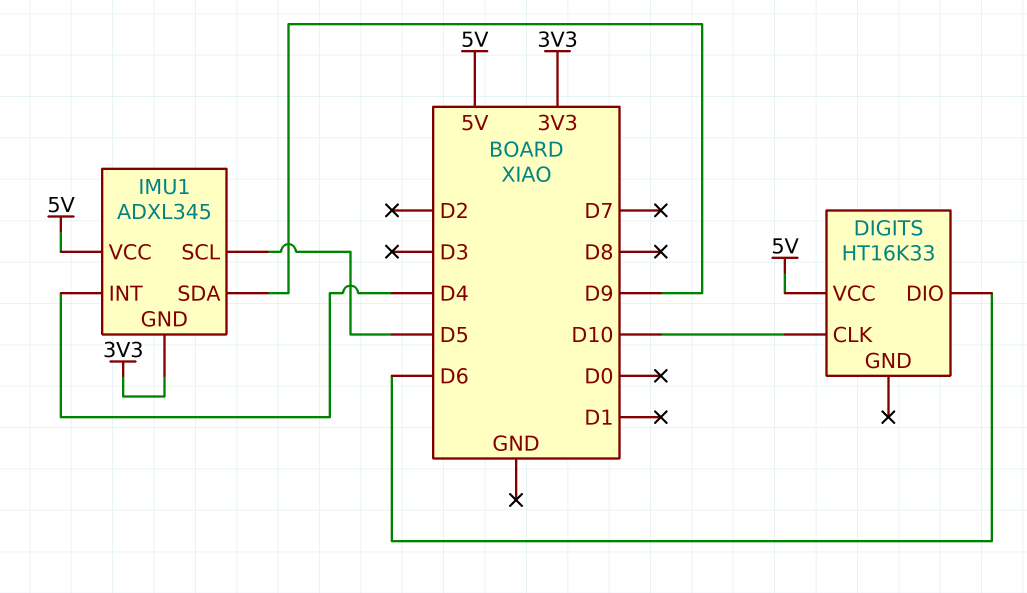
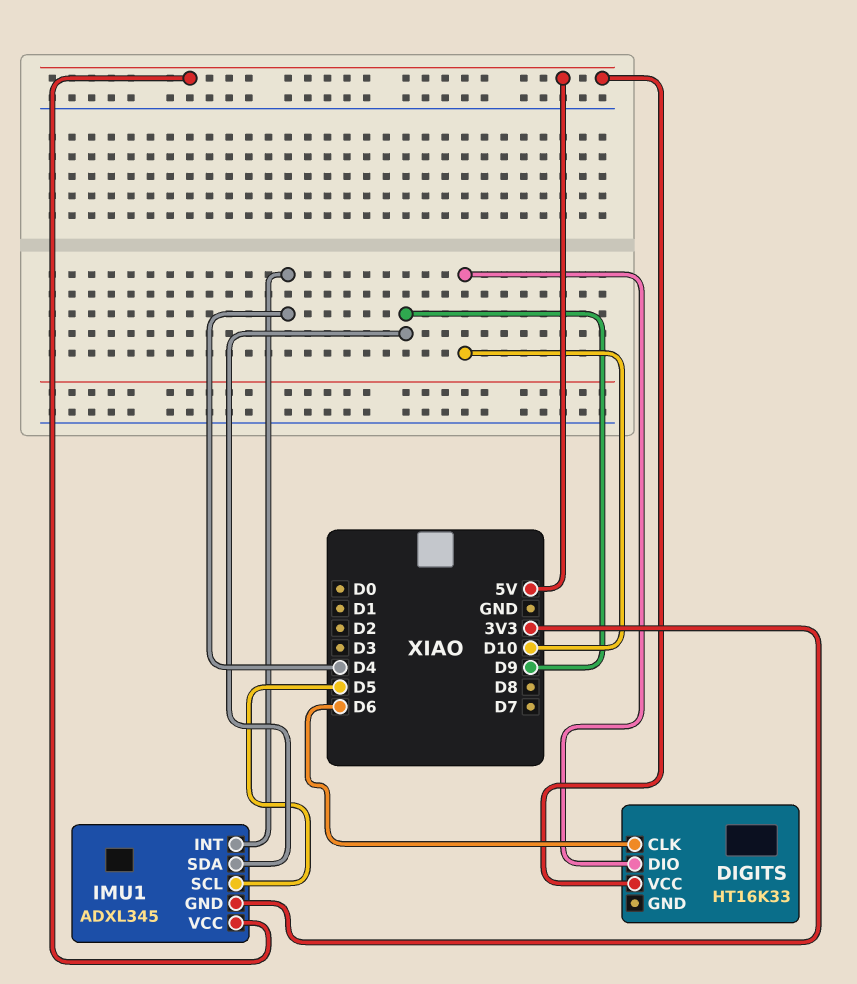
DIGITS pin CLK: D10 -> D6
DIGITS pin DIO: D6 -> D10

